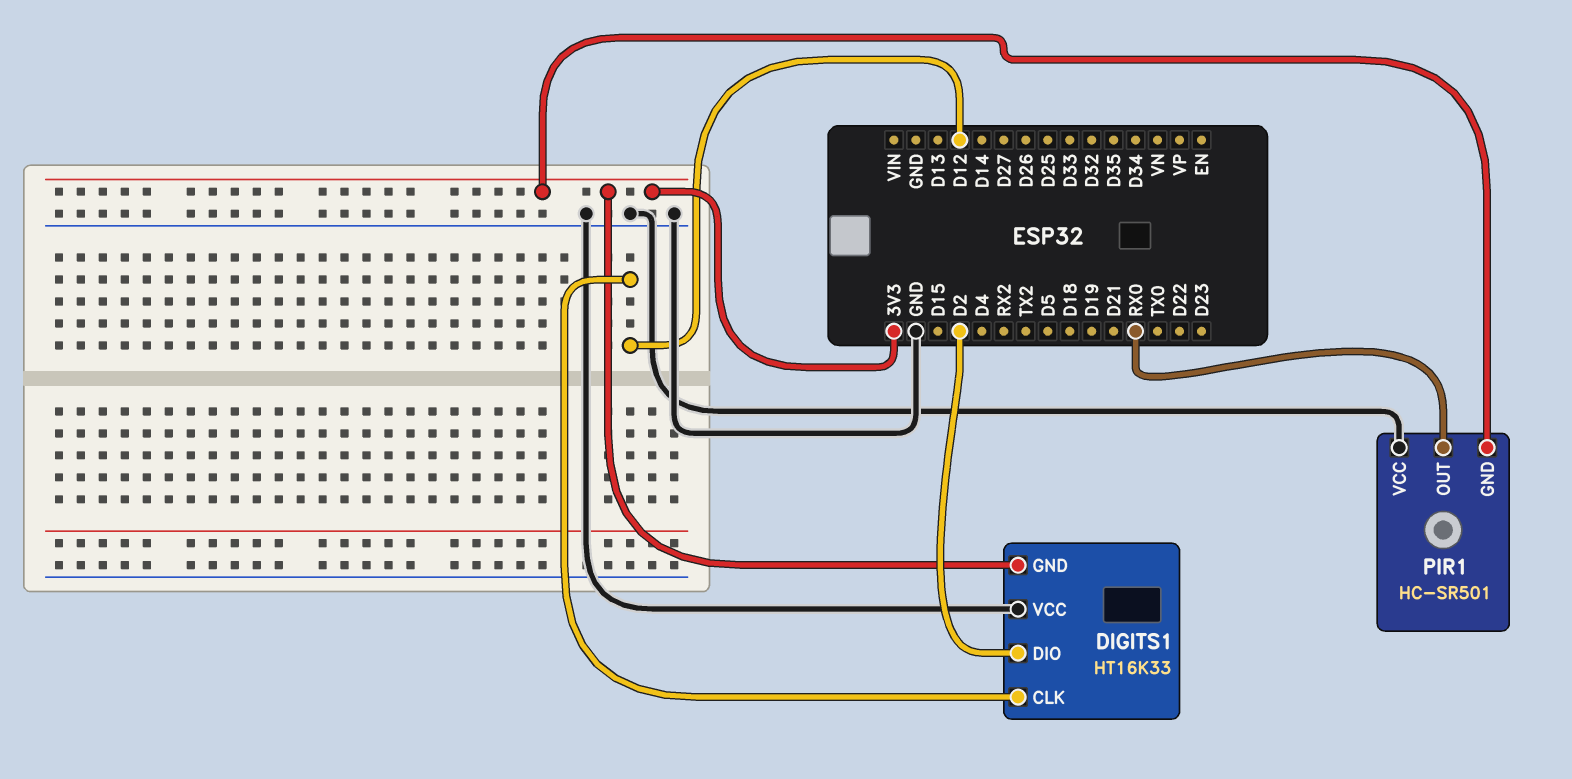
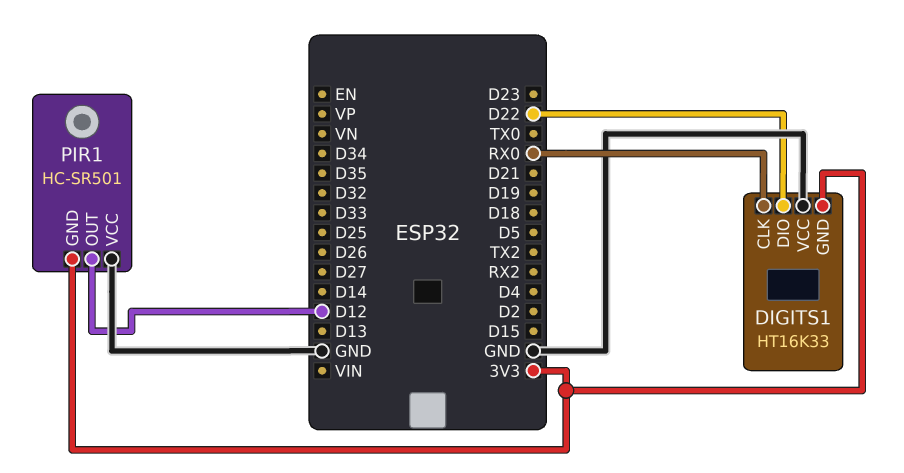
DIGITS1 pin CLK: D12 -> RX0
DIGITS1 pin DIO: D2 -> D22
PIR1 pin OUT: RX0 -> D12

